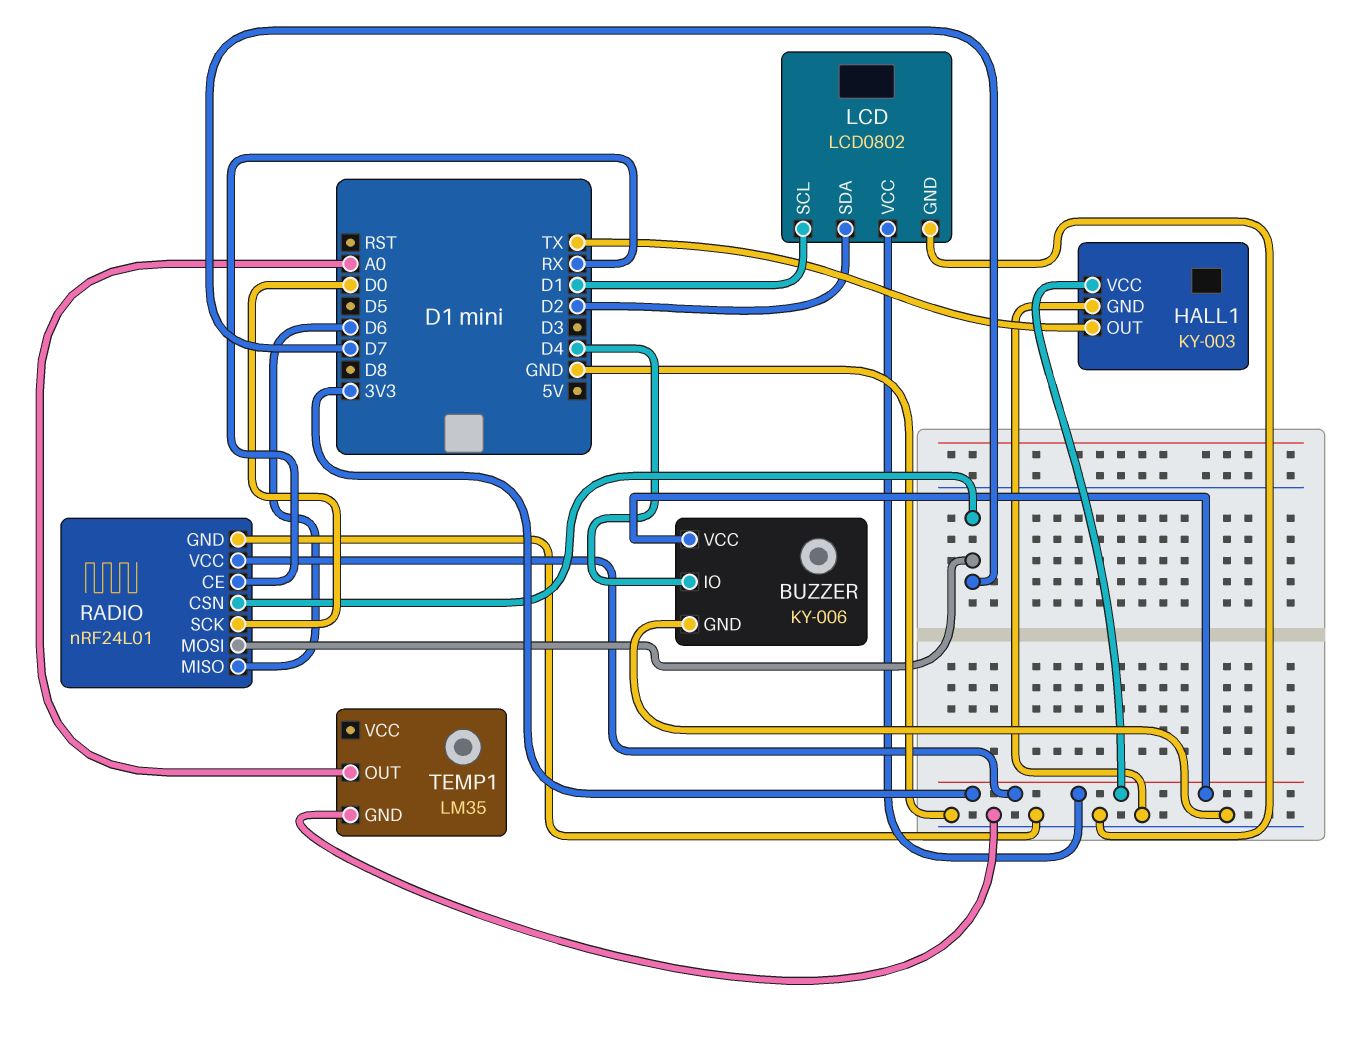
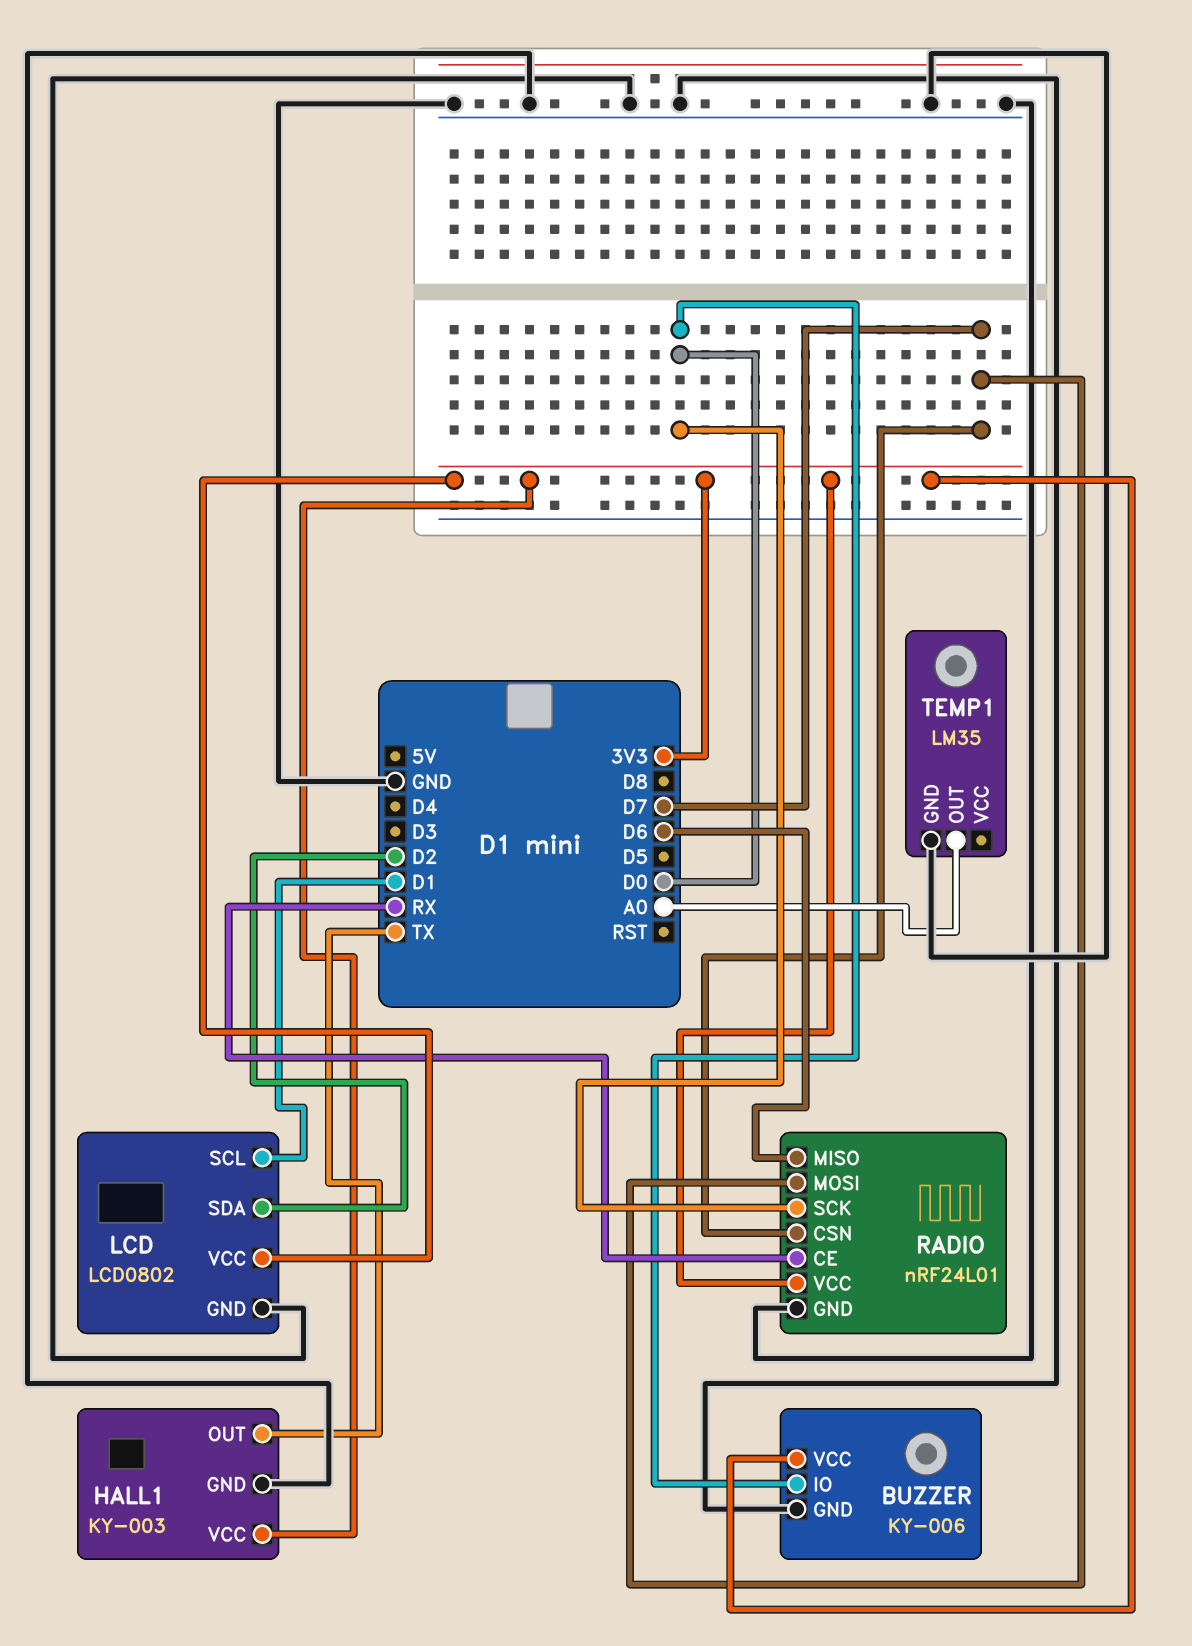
BUZZER pin IO: D4 -> D0

